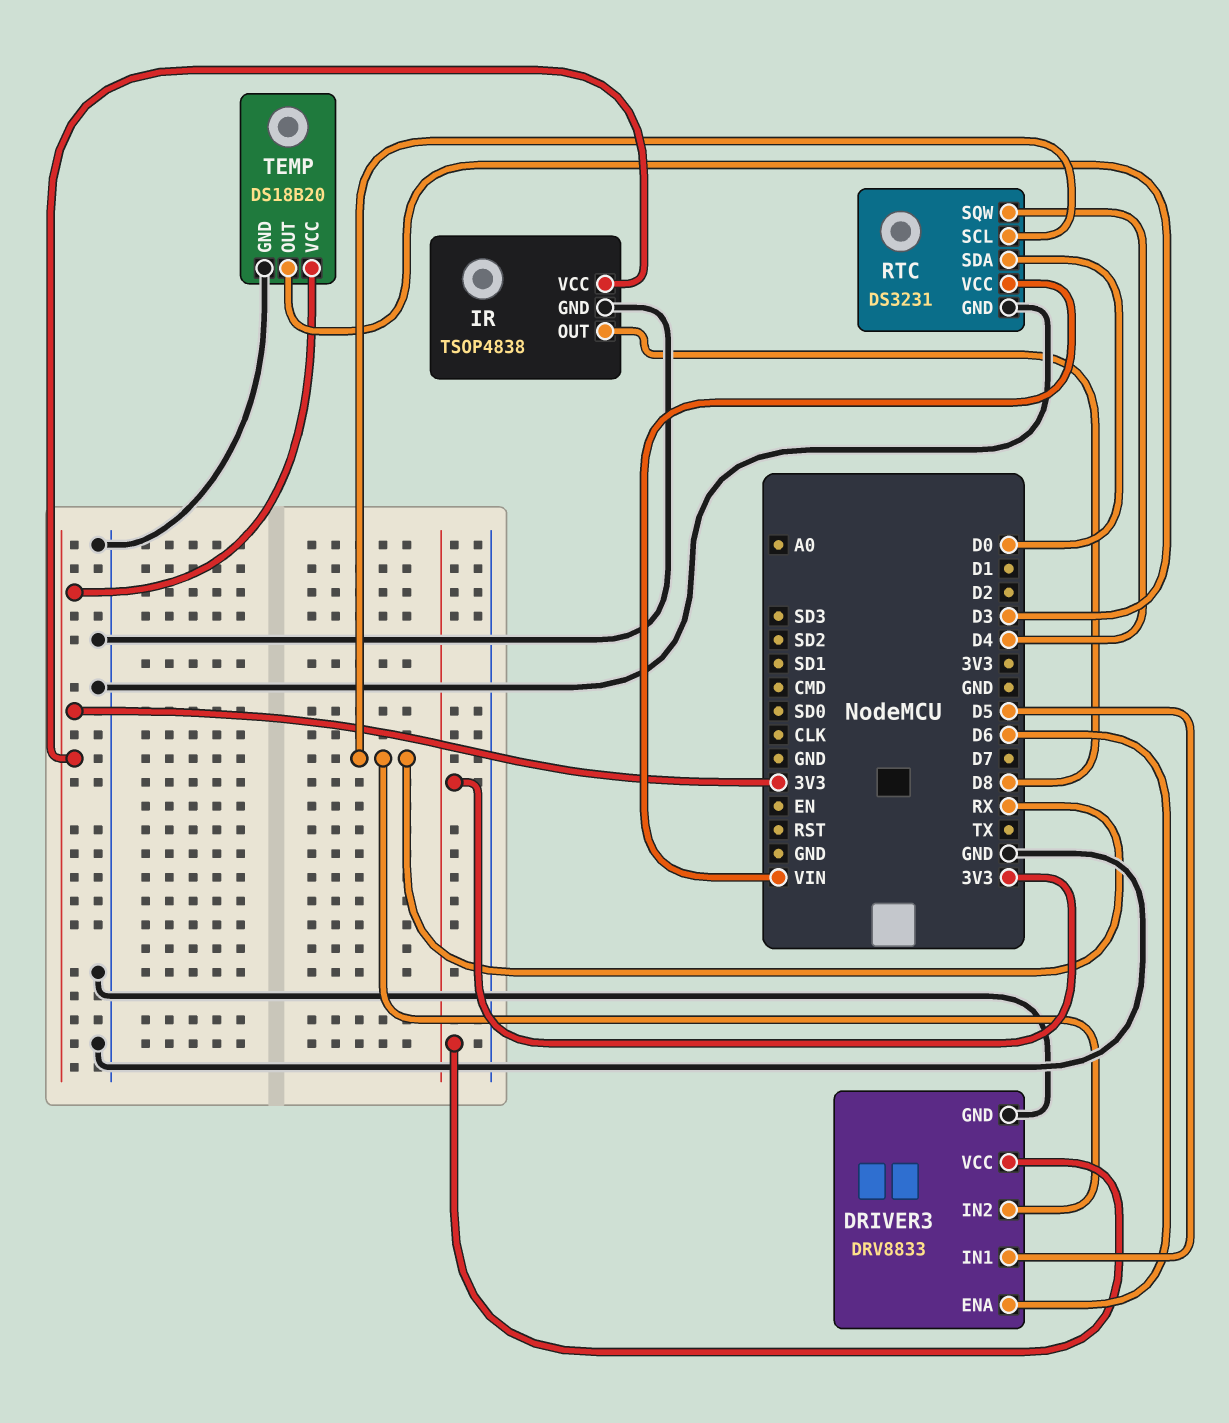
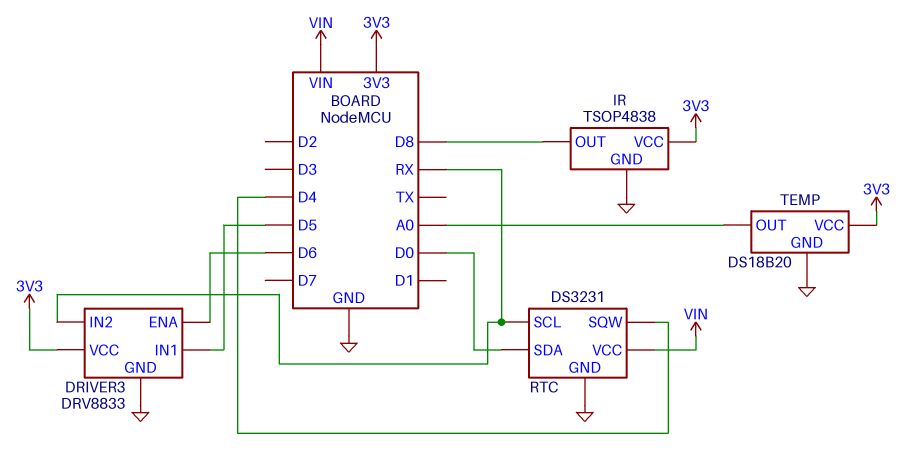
TEMP pin OUT: D3 -> A0

